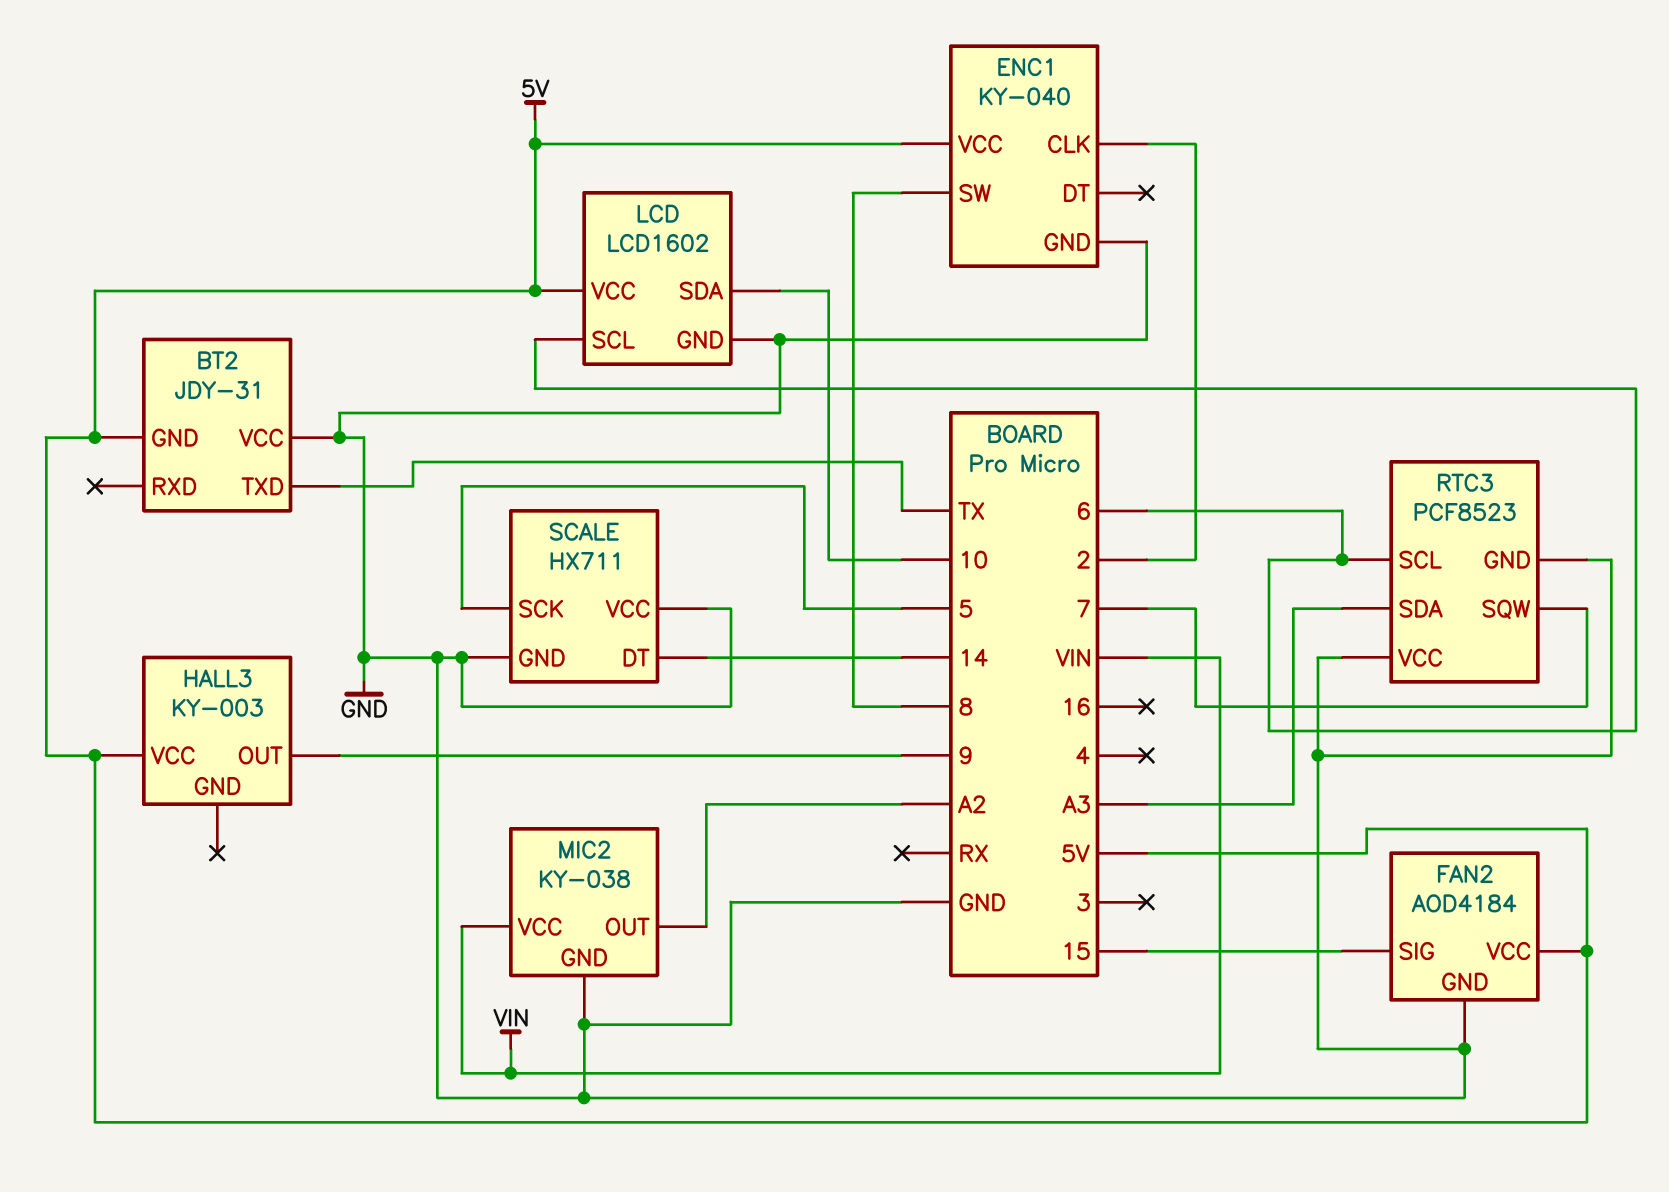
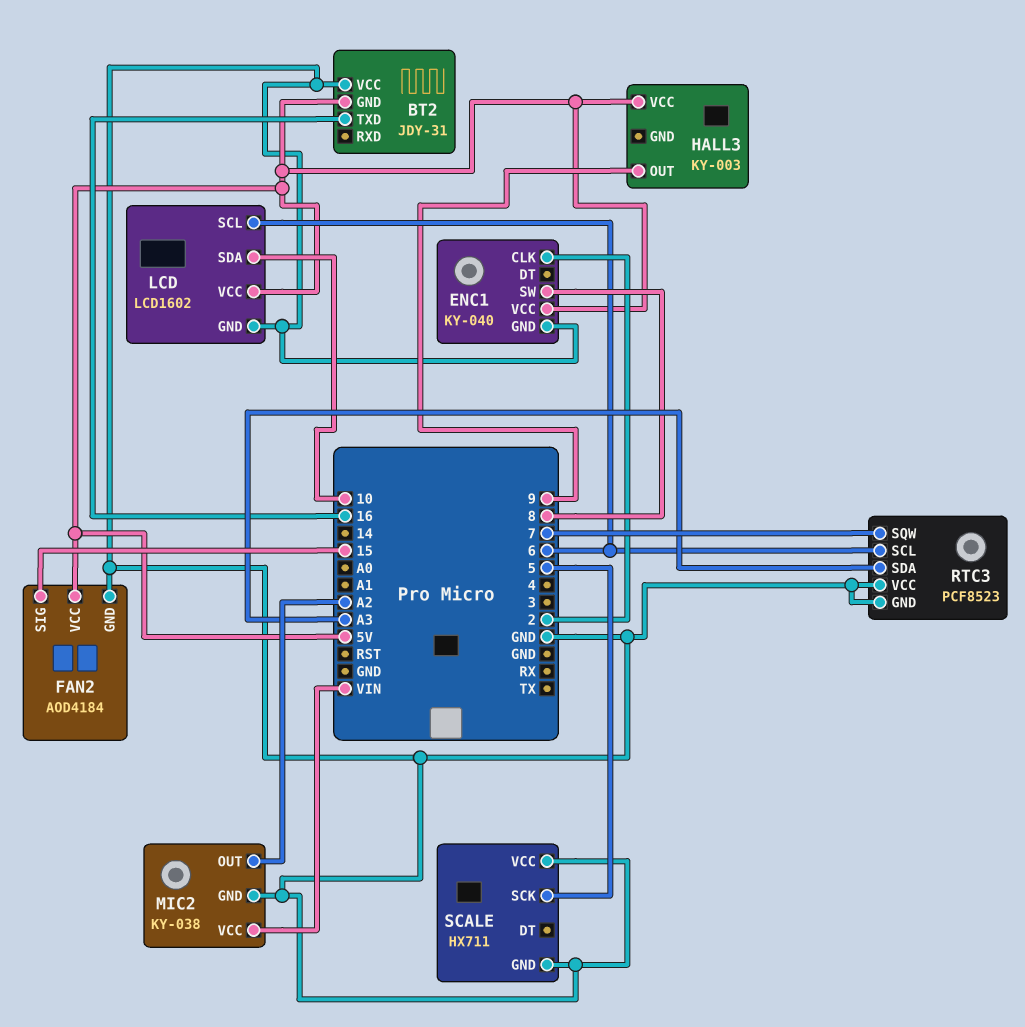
BT2 pin TXD: TX -> 16
SCALE pin DT: 14 -> none

